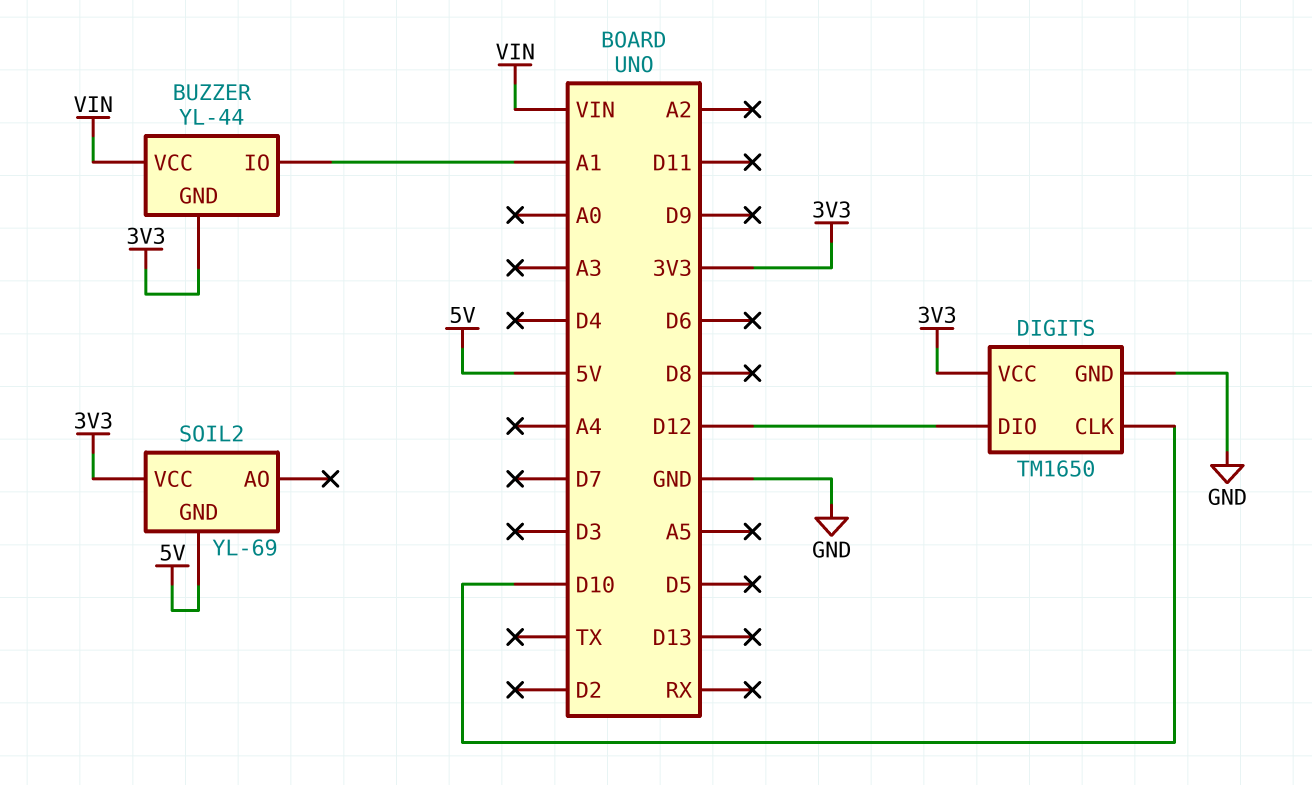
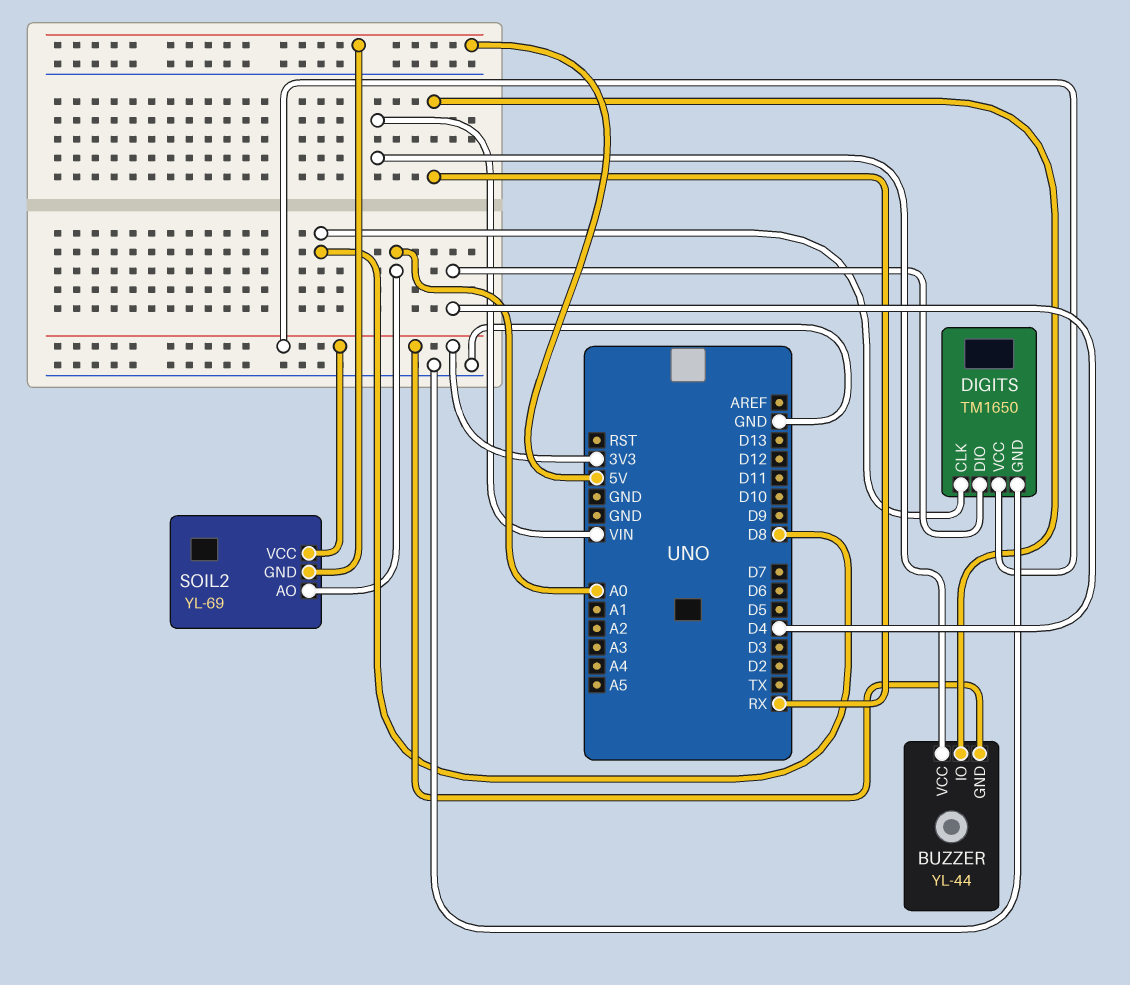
BUZZER pin IO: A1 -> RX
DIGITS pin CLK: D10 -> D8
DIGITS pin DIO: D12 -> D4
SOIL2 pin AO: none -> A0

